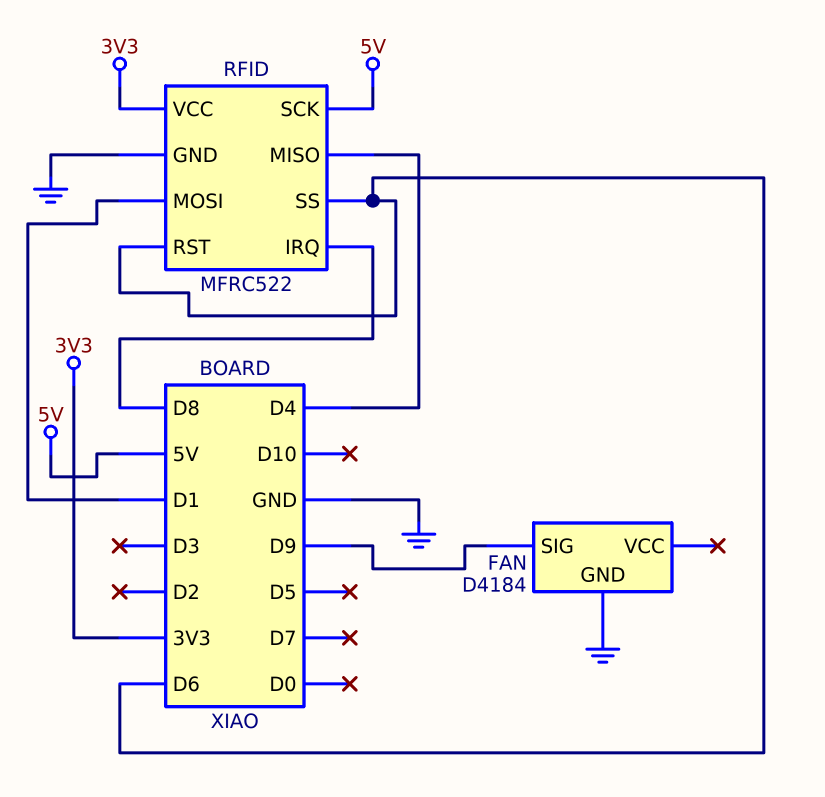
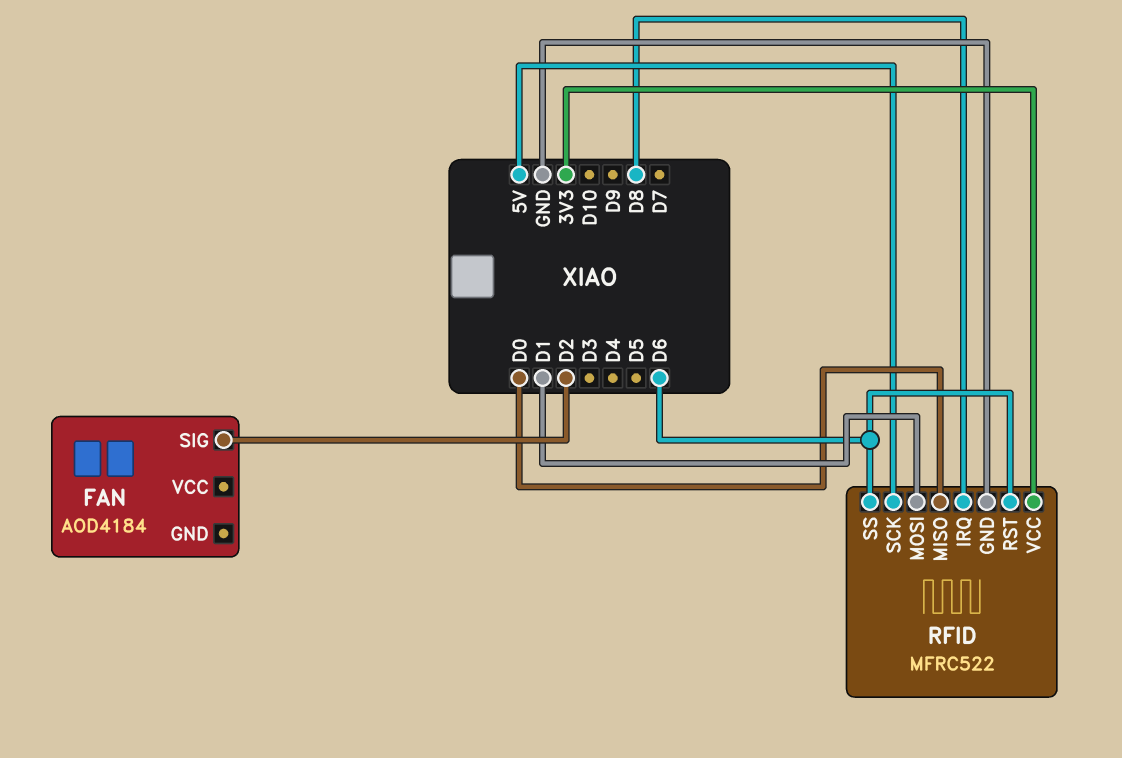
FAN: D4184 -> AOD4184
FAN pin GND: GND -> none
FAN pin SIG: D9 -> D2
RFID pin MISO: D4 -> D0

